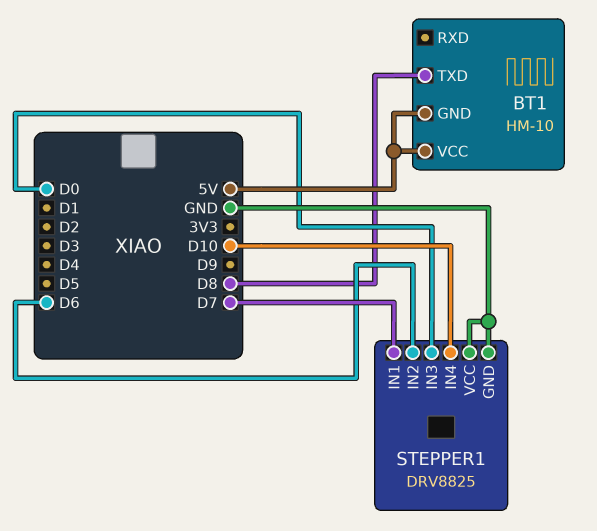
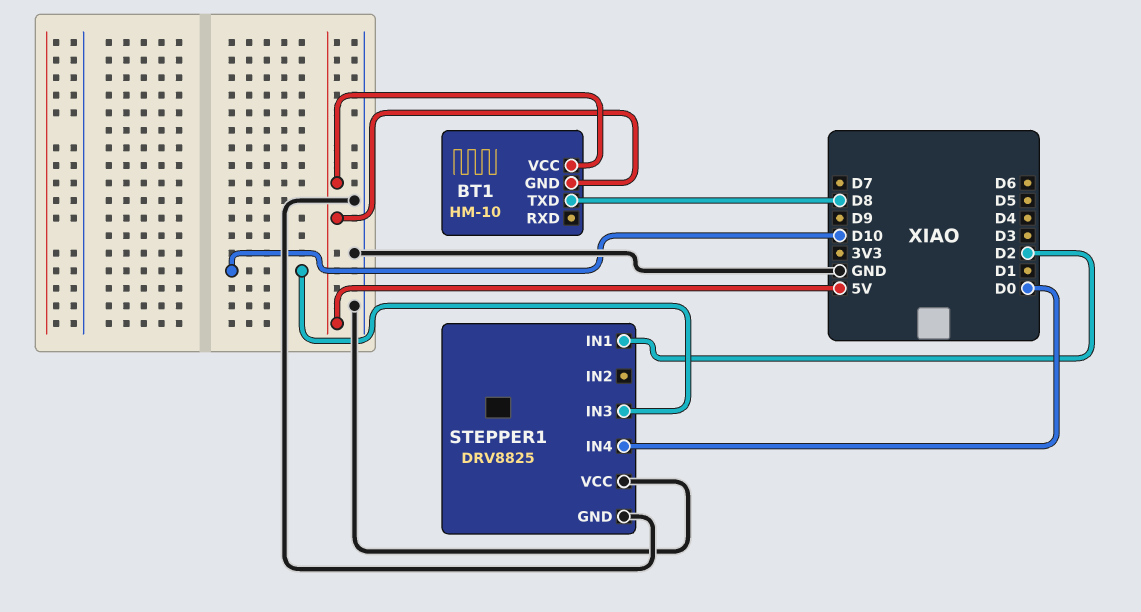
STEPPER1 pin IN1: D7 -> D2
STEPPER1 pin IN2: D6 -> none
STEPPER1 pin IN3: D0 -> D10
STEPPER1 pin IN4: D10 -> D0

